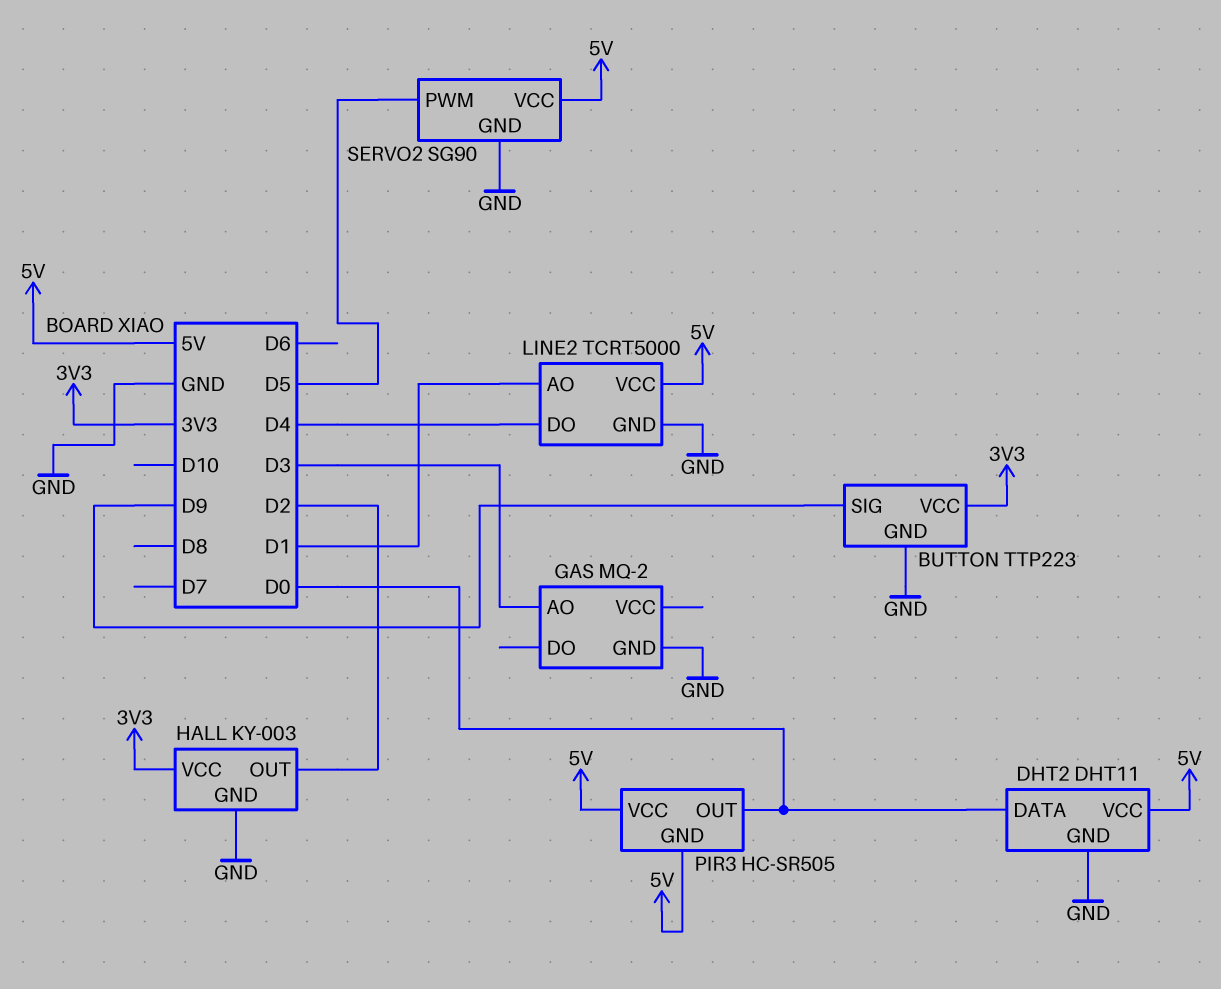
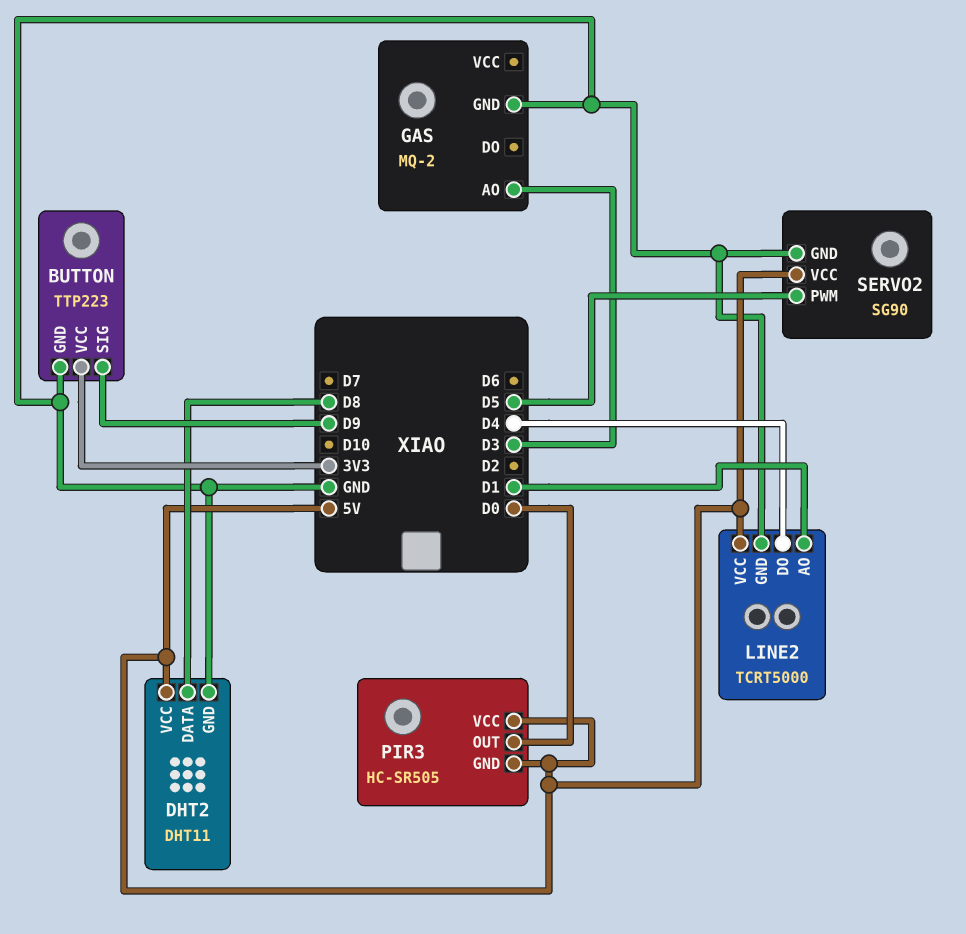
DHT2 pin DATA: D0 -> D8
HALL: KY-003 -> none
HALL pin GND: GND -> none
HALL pin OUT: D2 -> none
HALL pin VCC: 3V3 -> none

